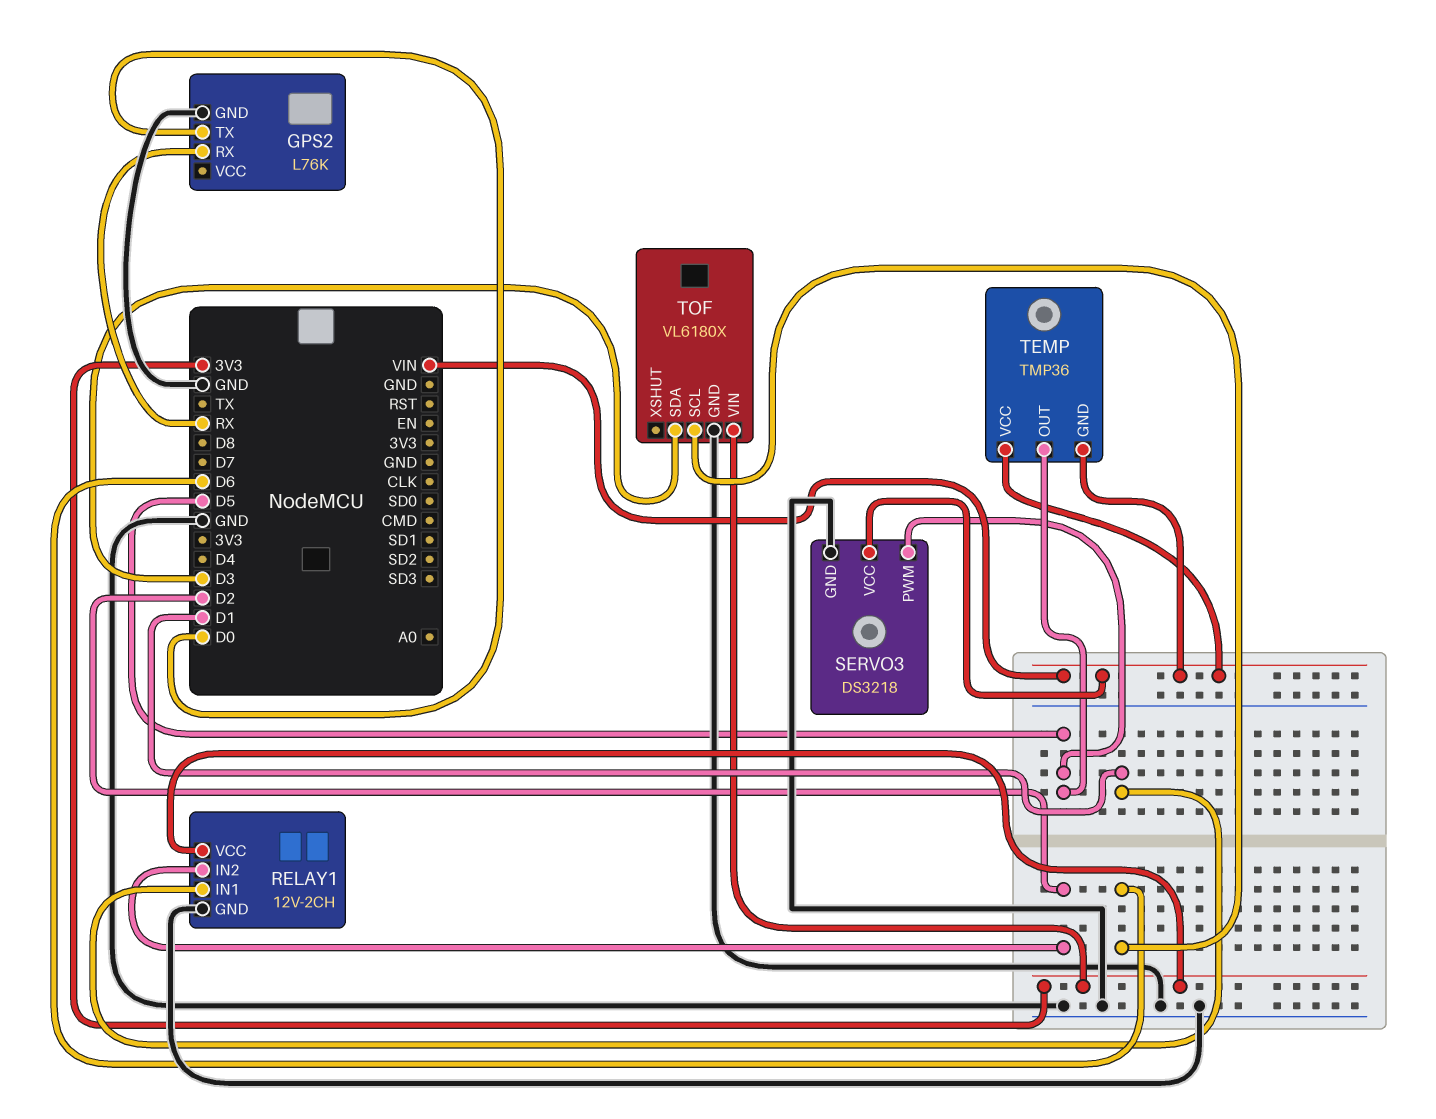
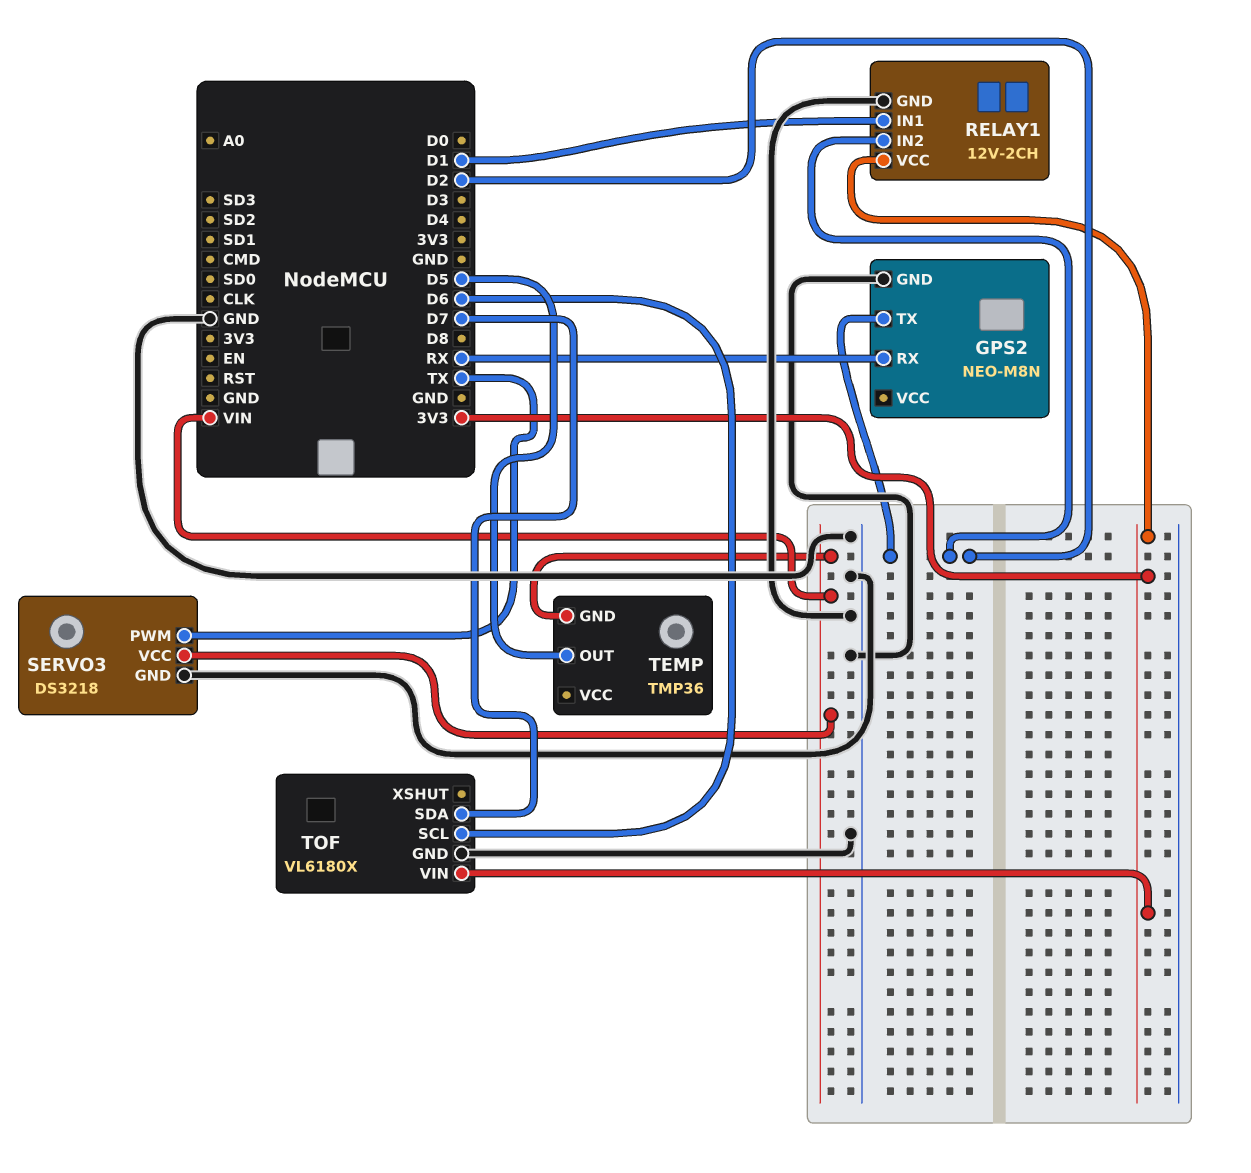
GPS2: L76K -> NEO-M8N
GPS2 pin TX: D0 -> D2
SERVO3 pin PWM: D5 -> TX
TEMP pin VCC: VIN -> none
TOF pin SDA: D3 -> D7

